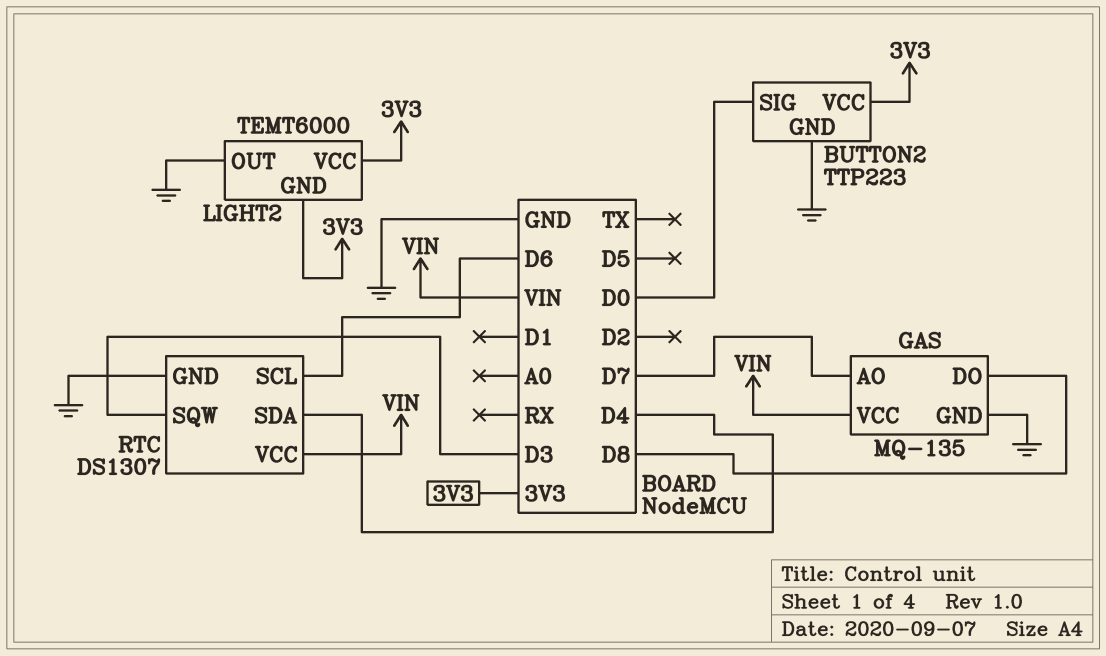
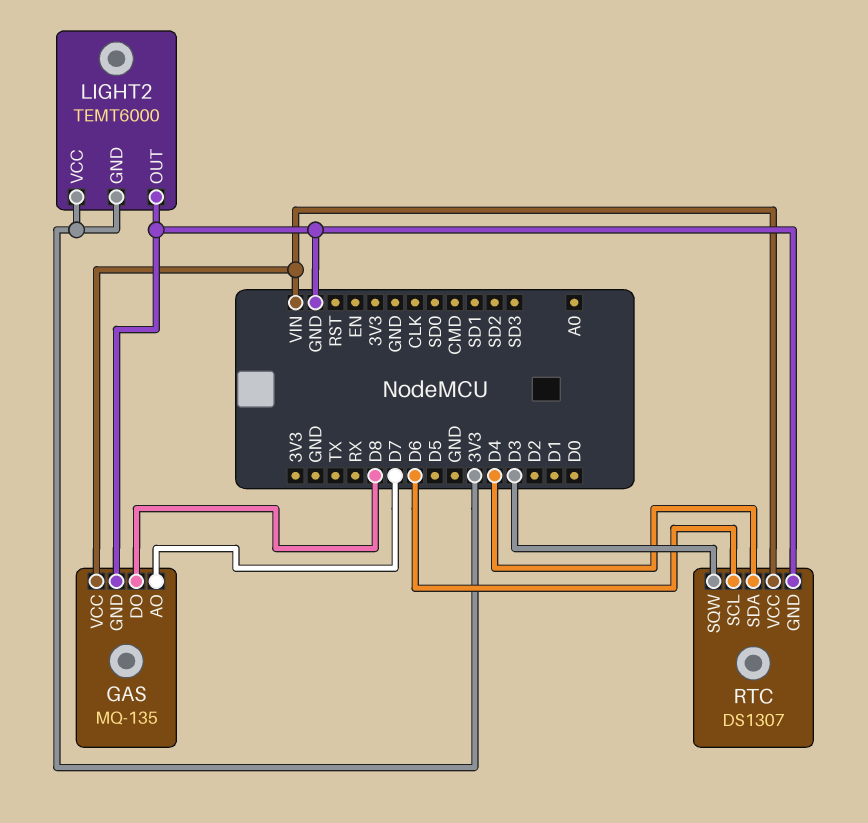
BUTTON2: TTP223 -> none
BUTTON2 pin GND: GND -> none
BUTTON2 pin SIG: D0 -> none
BUTTON2 pin VCC: 3V3 -> none

